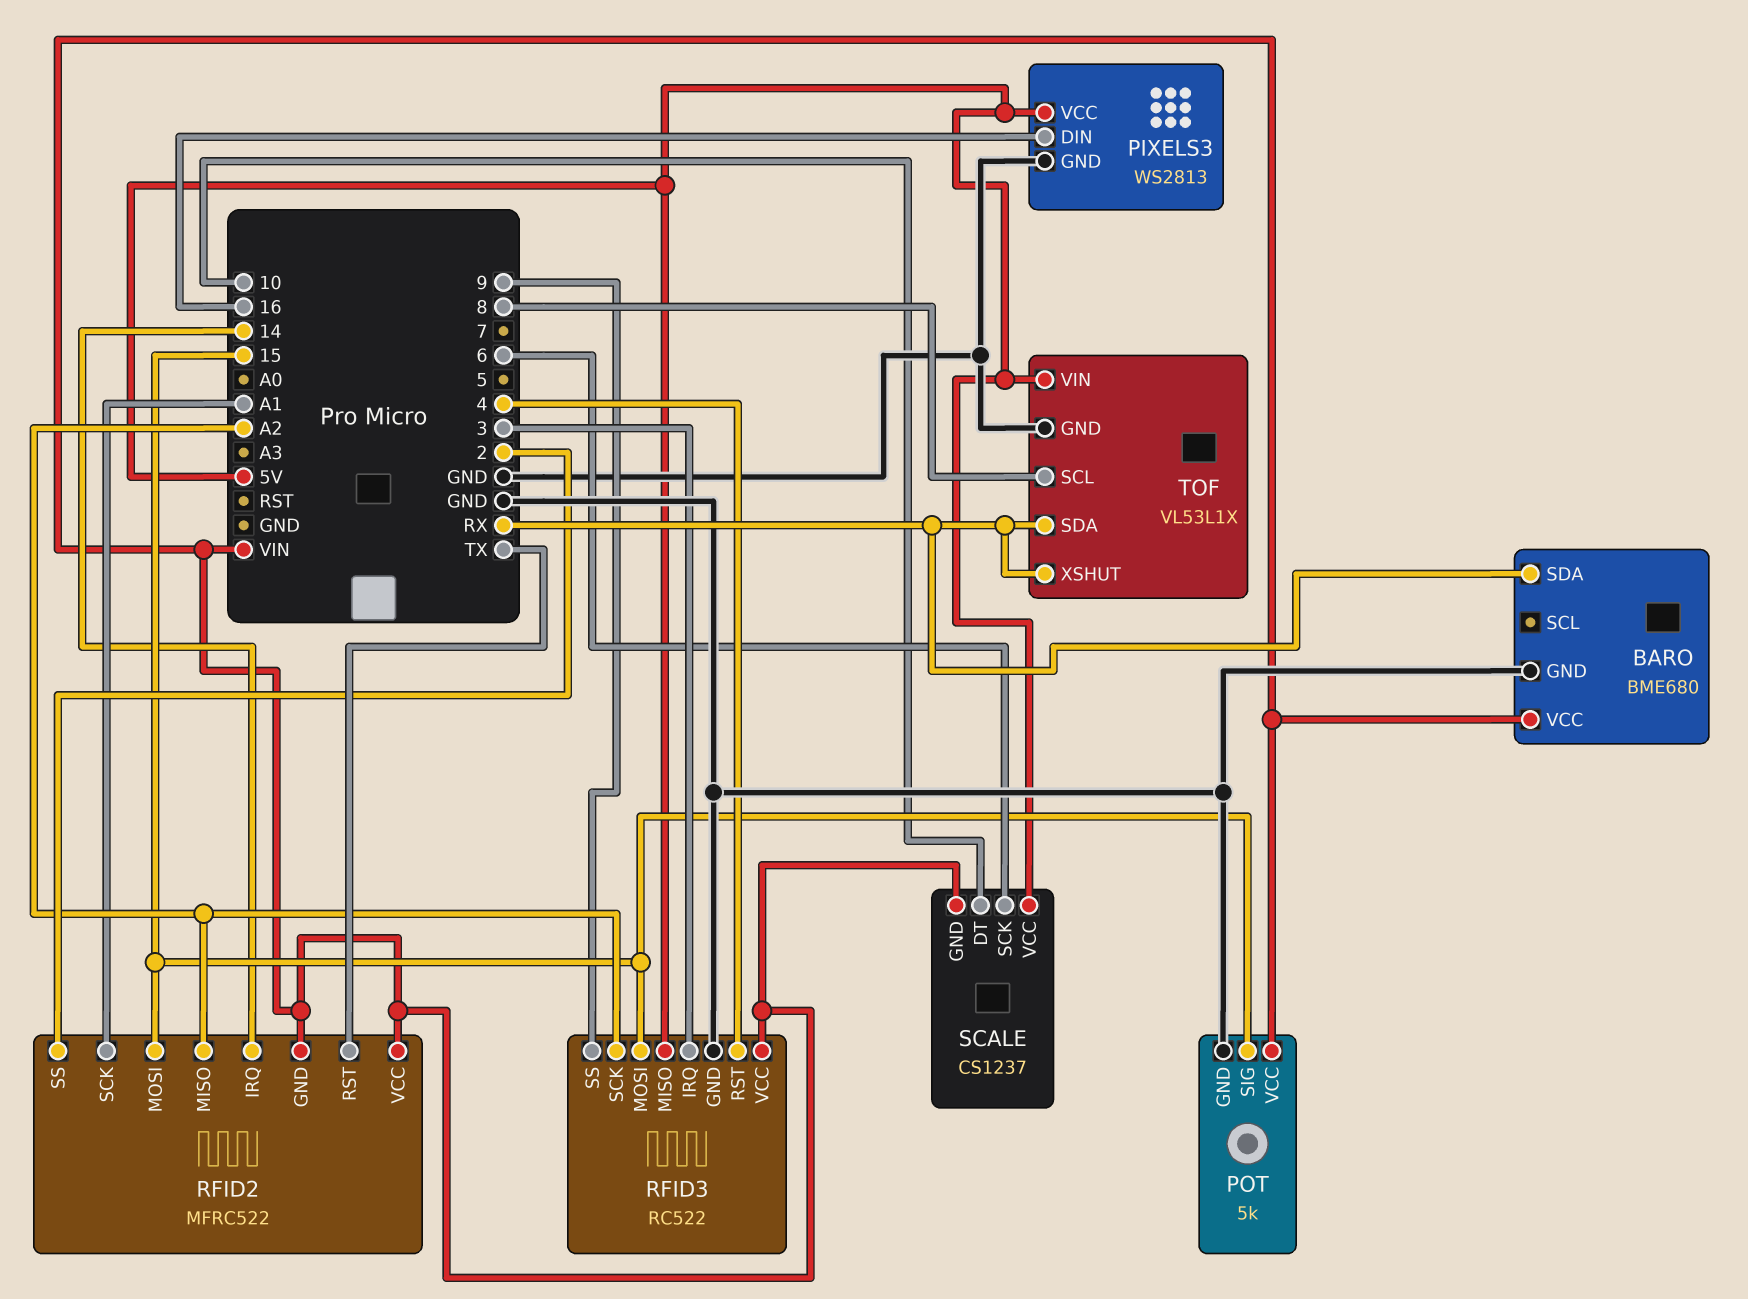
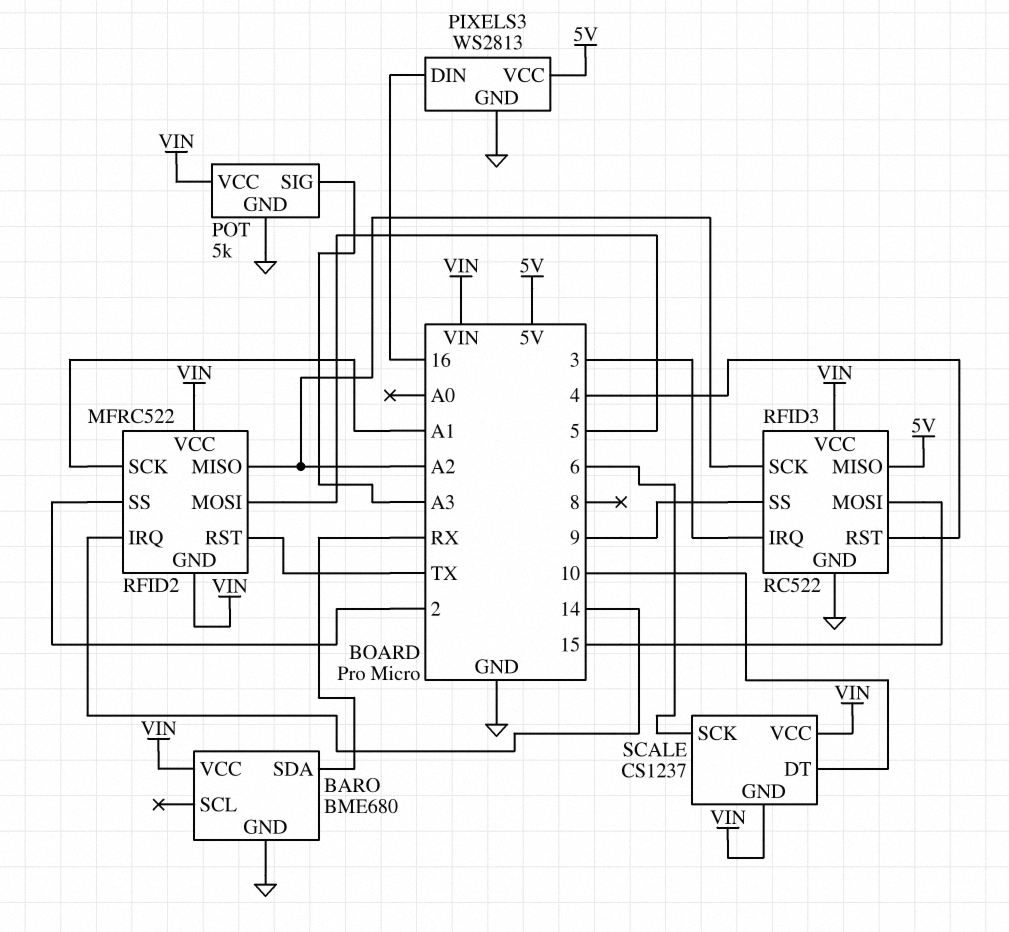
POT pin SIG: 15 -> A3
RFID2 pin MOSI: 15 -> 5
SCALE pin VCC: 5V -> VIN
TOF: VL53L1X -> none
TOF pin GND: GND -> none
TOF pin SCL: 8 -> none
TOF pin SDA: RX -> none
TOF pin VIN: 5V -> none
TOF pin XSHUT: RX -> none

